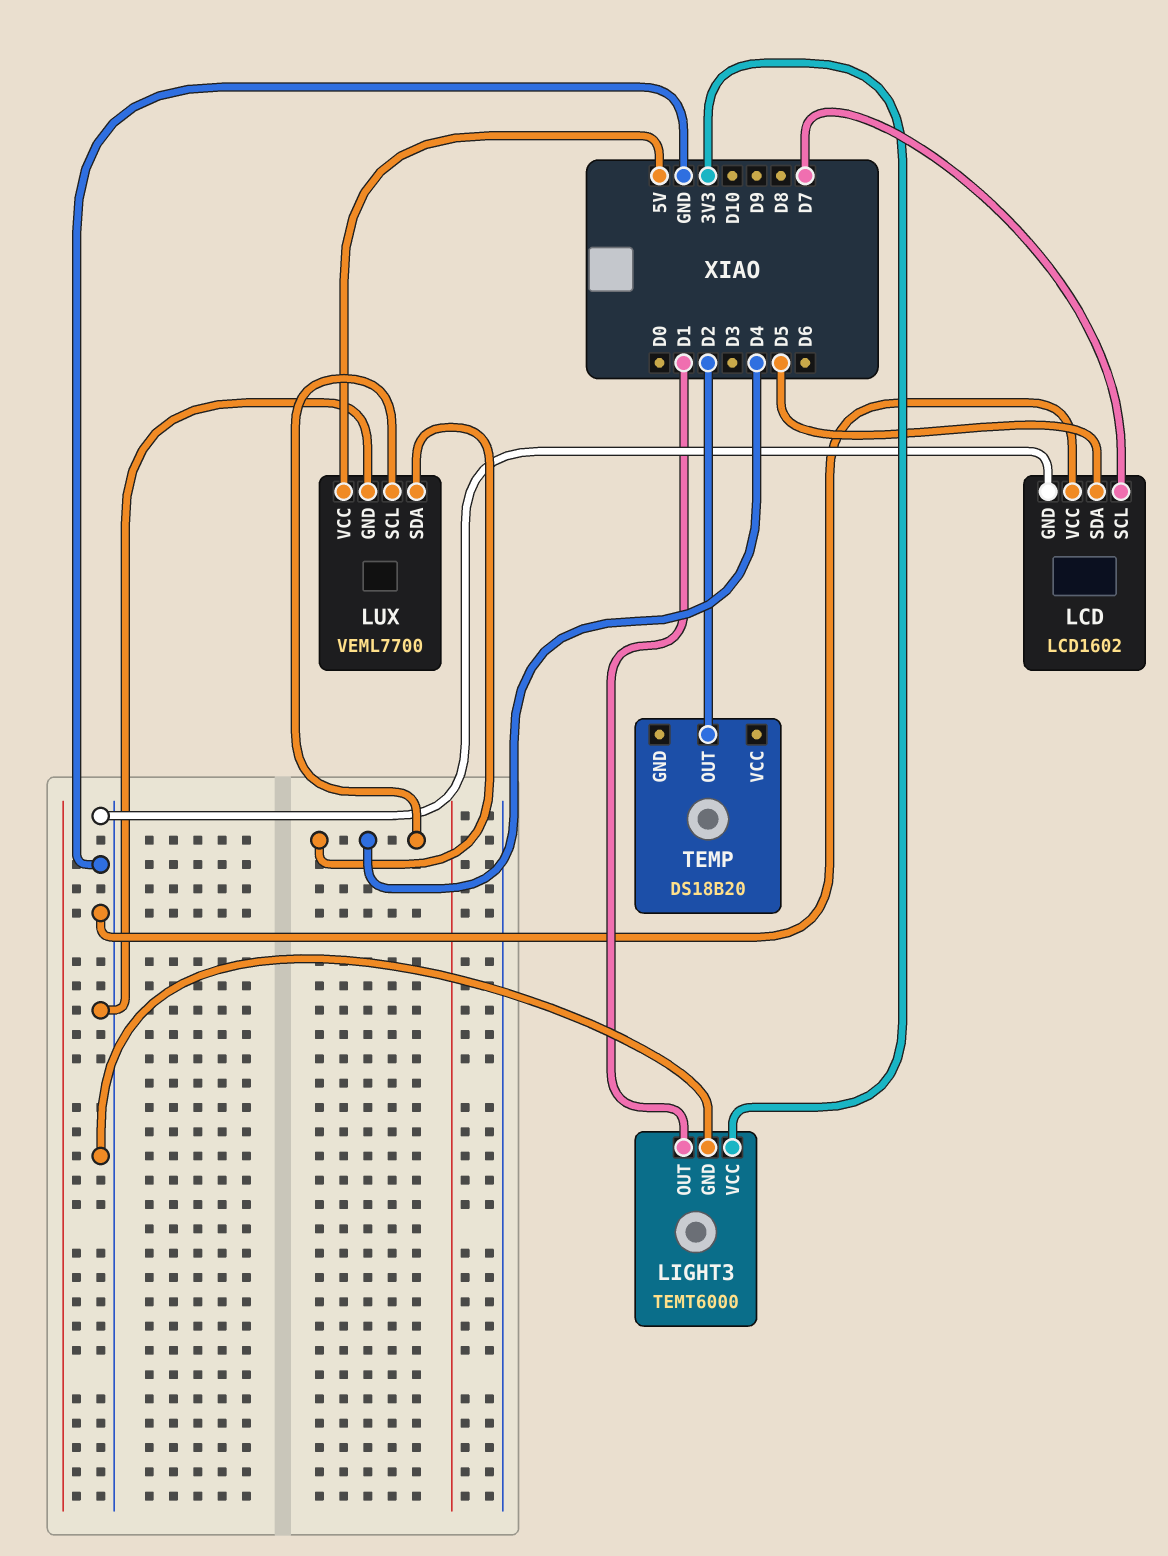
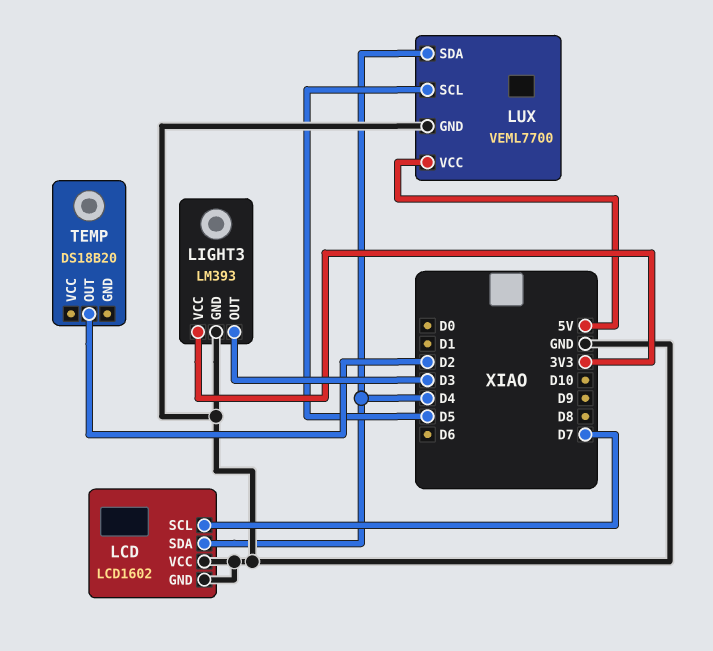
LCD pin SDA: D5 -> D4
LIGHT3: TEMT6000 -> LM393
LIGHT3 pin OUT: D1 -> D3
LUX pin SCL: D4 -> D5

